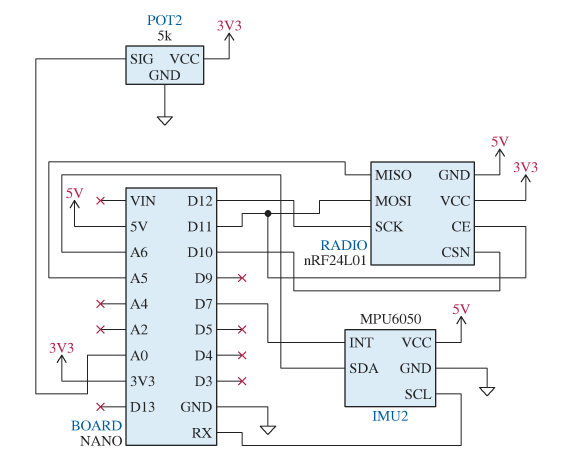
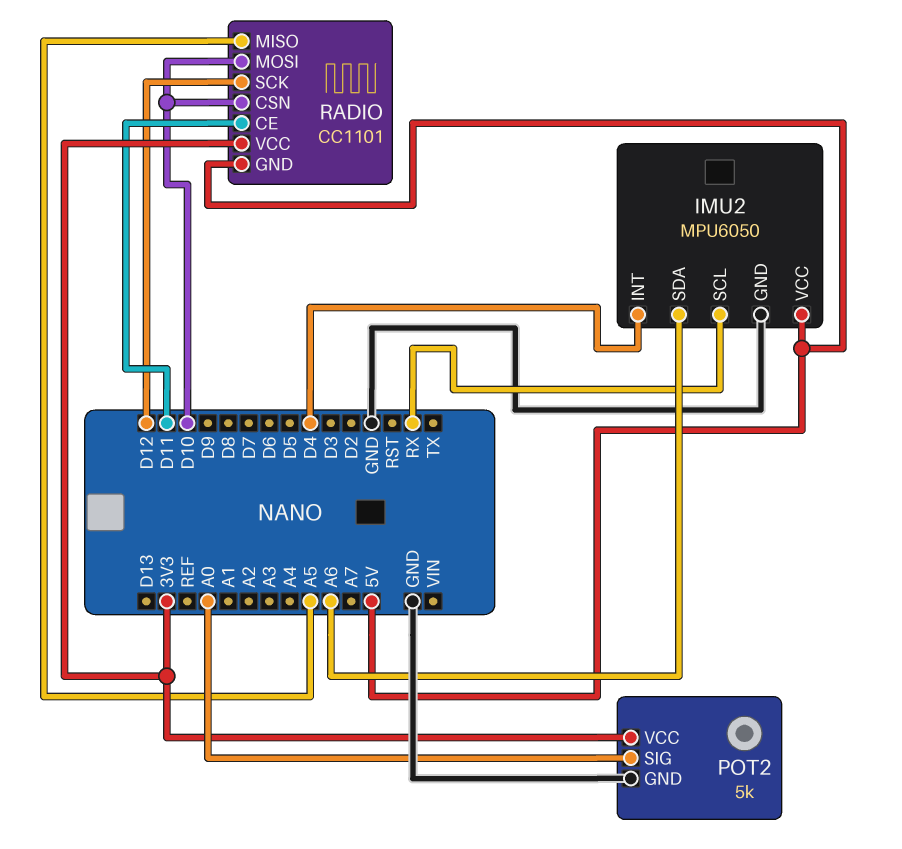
IMU2 pin INT: D7 -> D4
RADIO: nRF24L01 -> CC1101
RADIO pin MOSI: D11 -> D10

